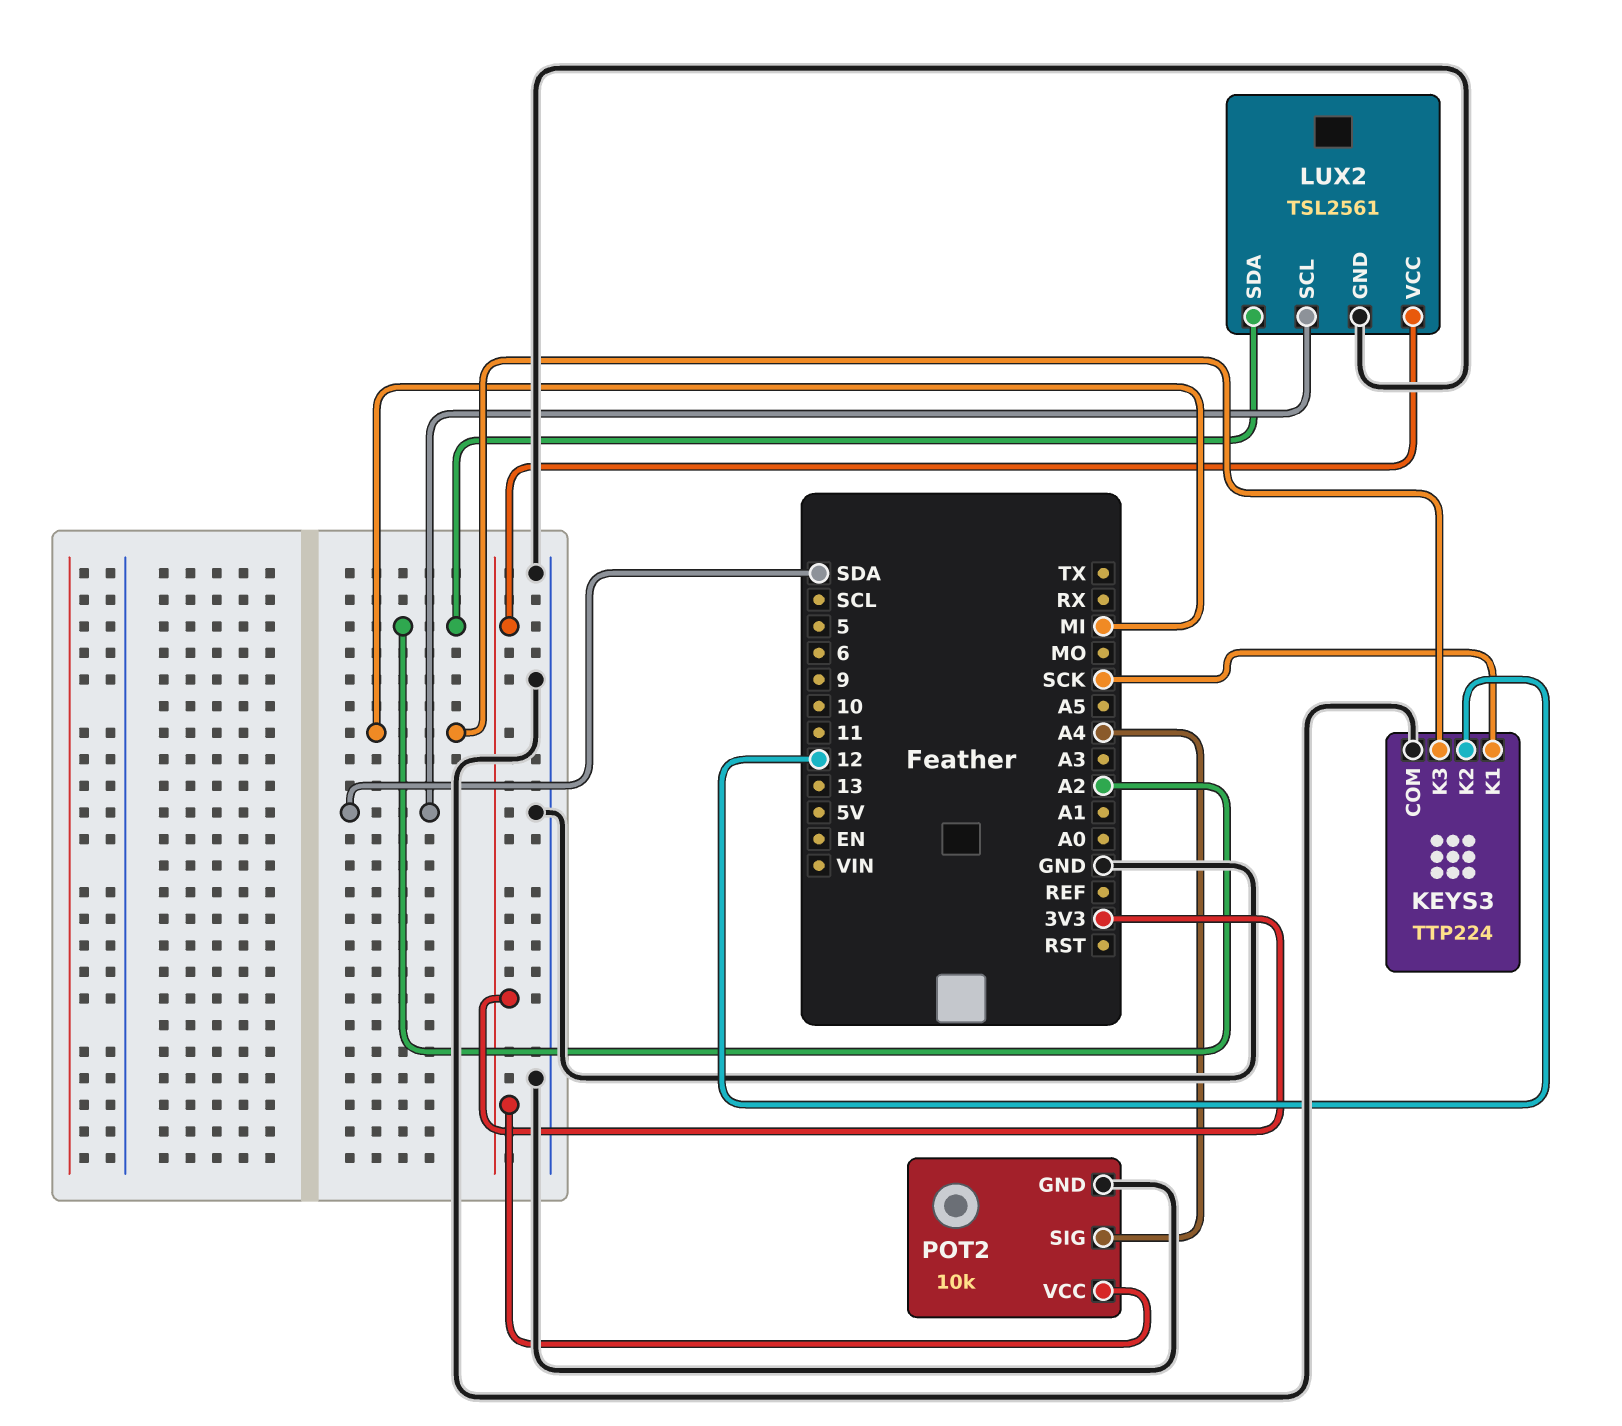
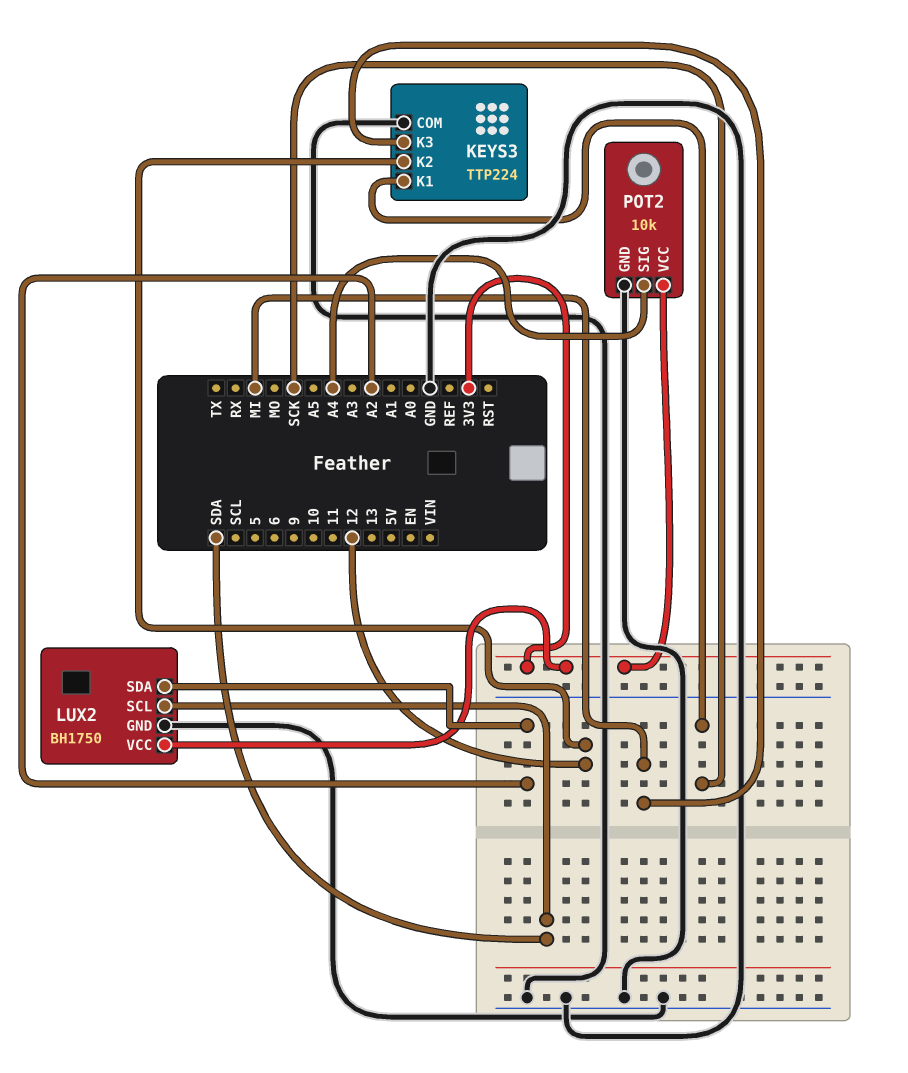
LUX2: TSL2561 -> BH1750

